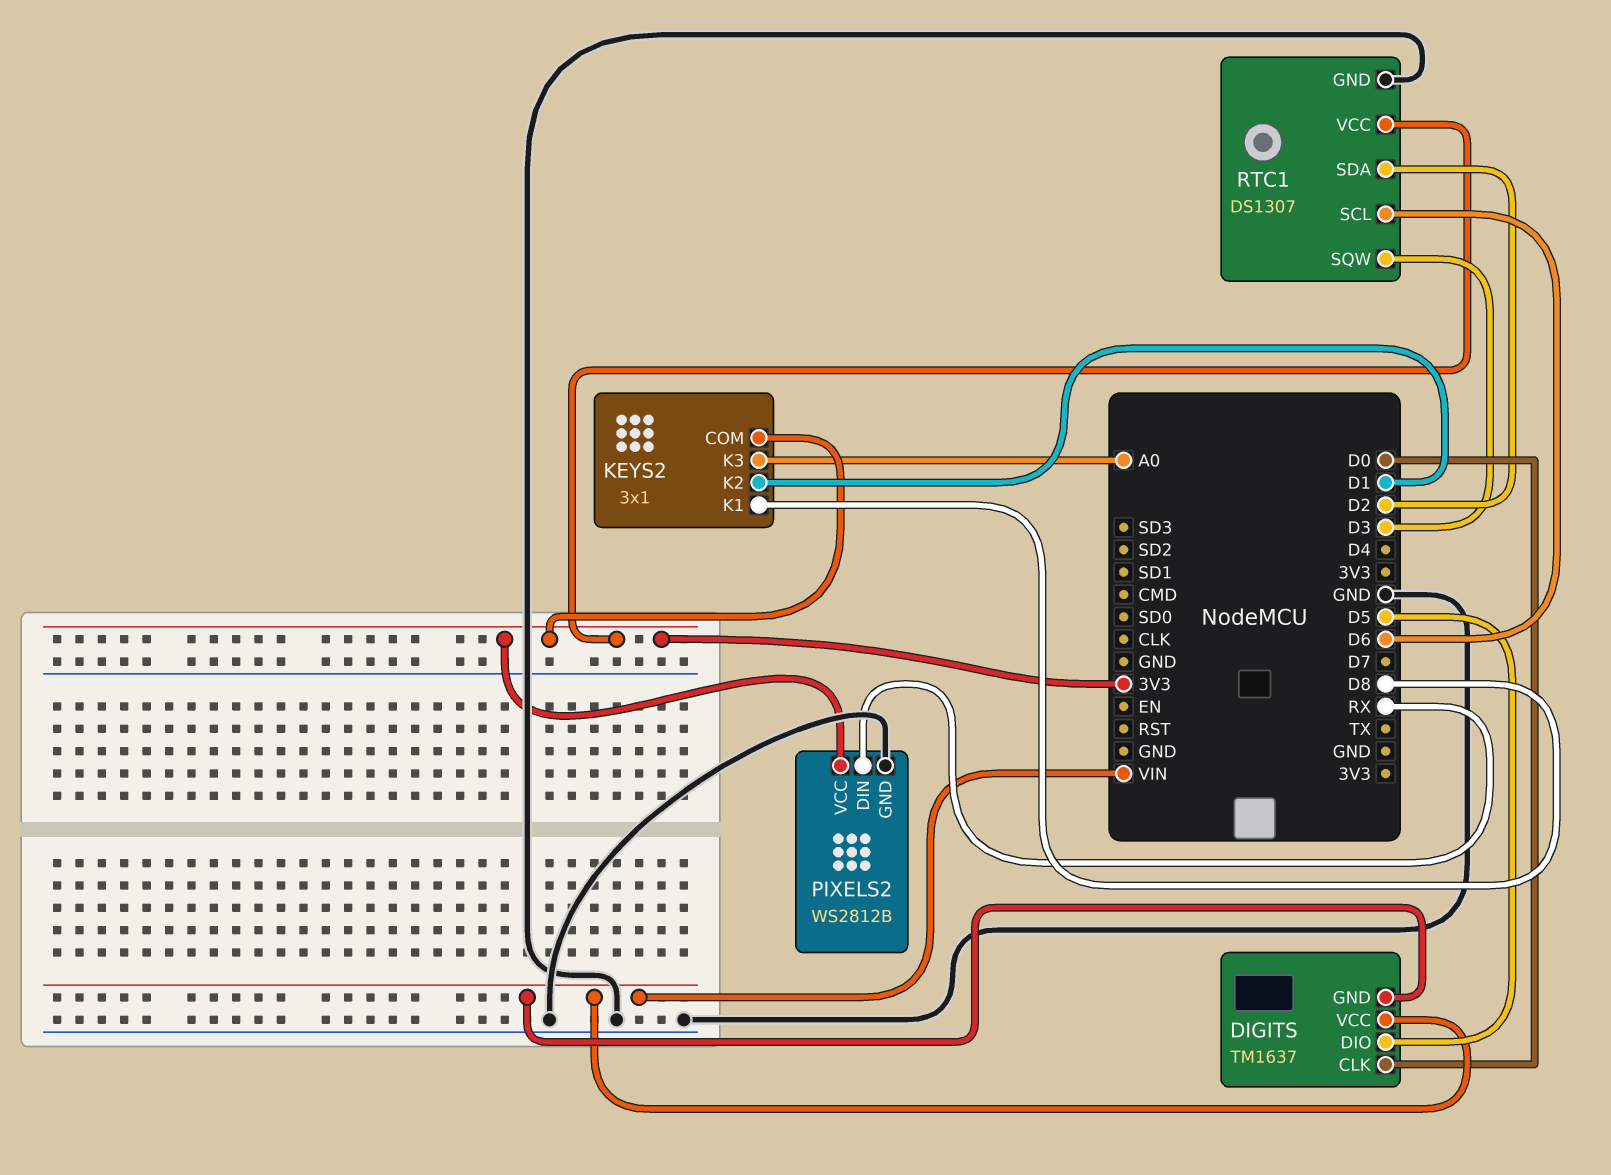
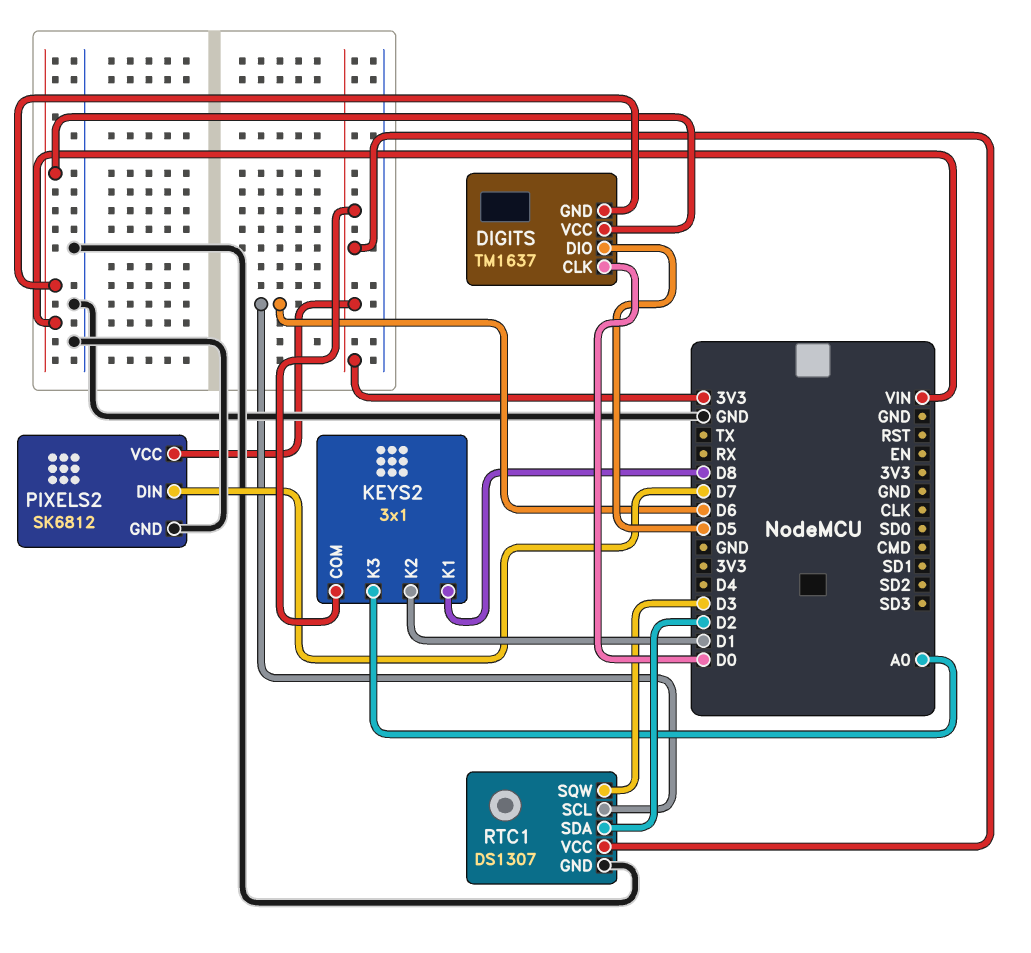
PIXELS2: WS2812B -> SK6812
PIXELS2 pin DIN: RX -> D7

